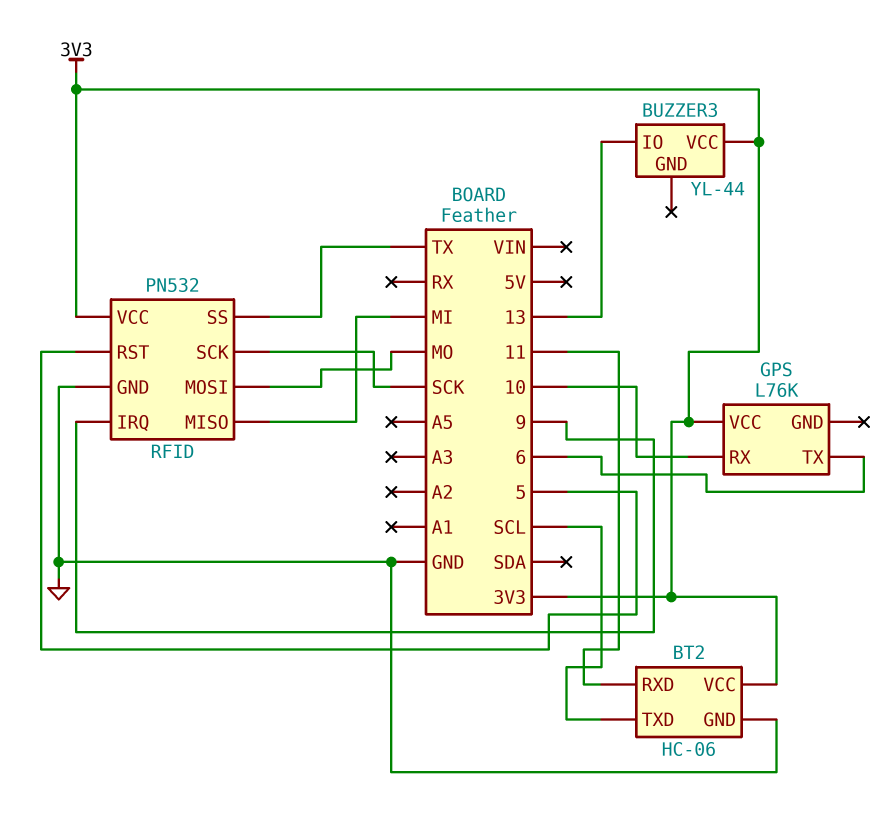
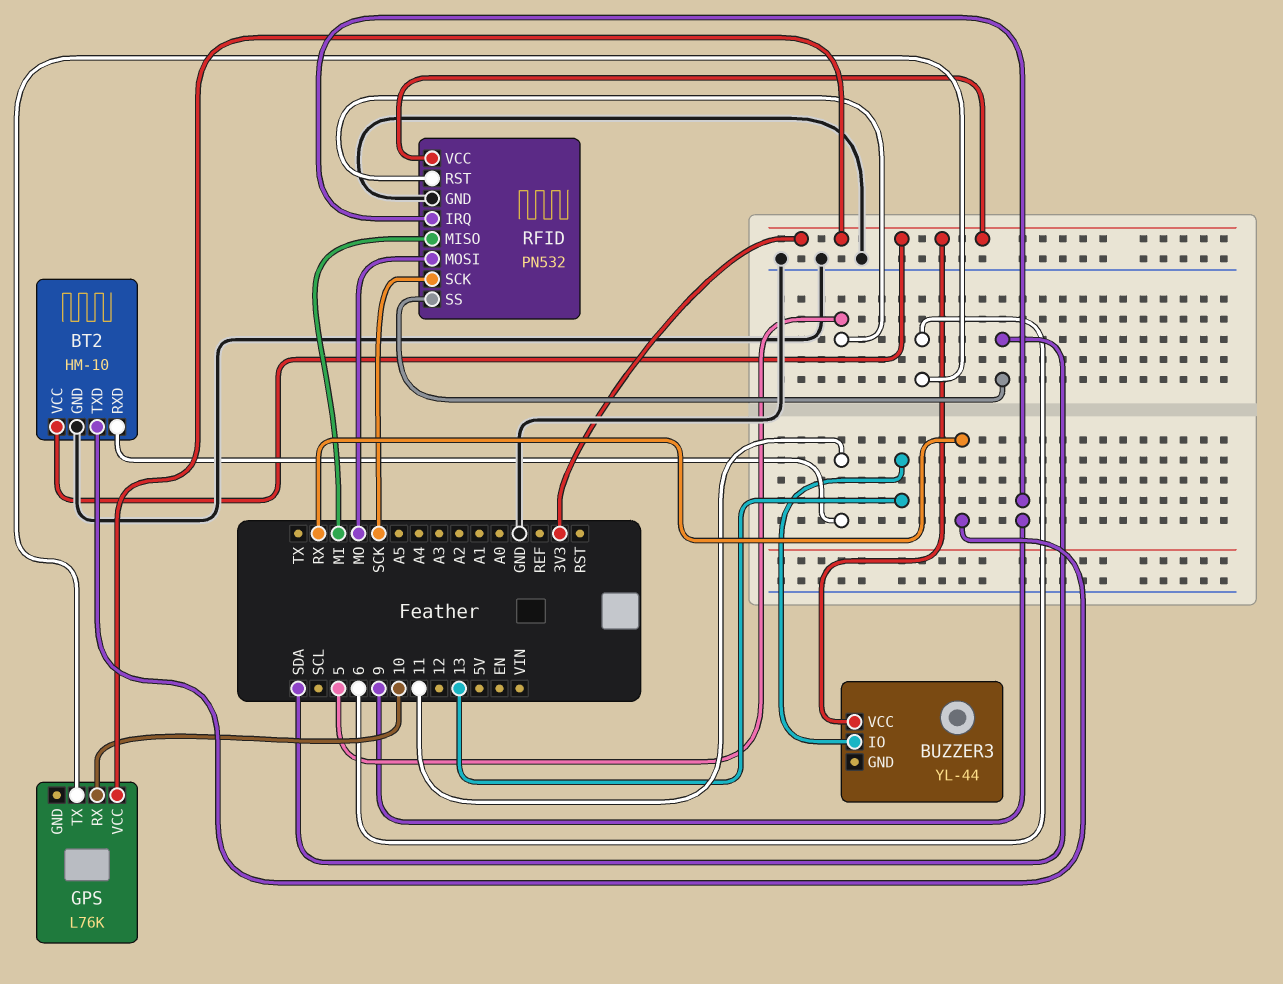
BT2: HC-06 -> HM-10
BT2 pin TXD: SCL -> RX
RFID pin SS: TX -> SDA

